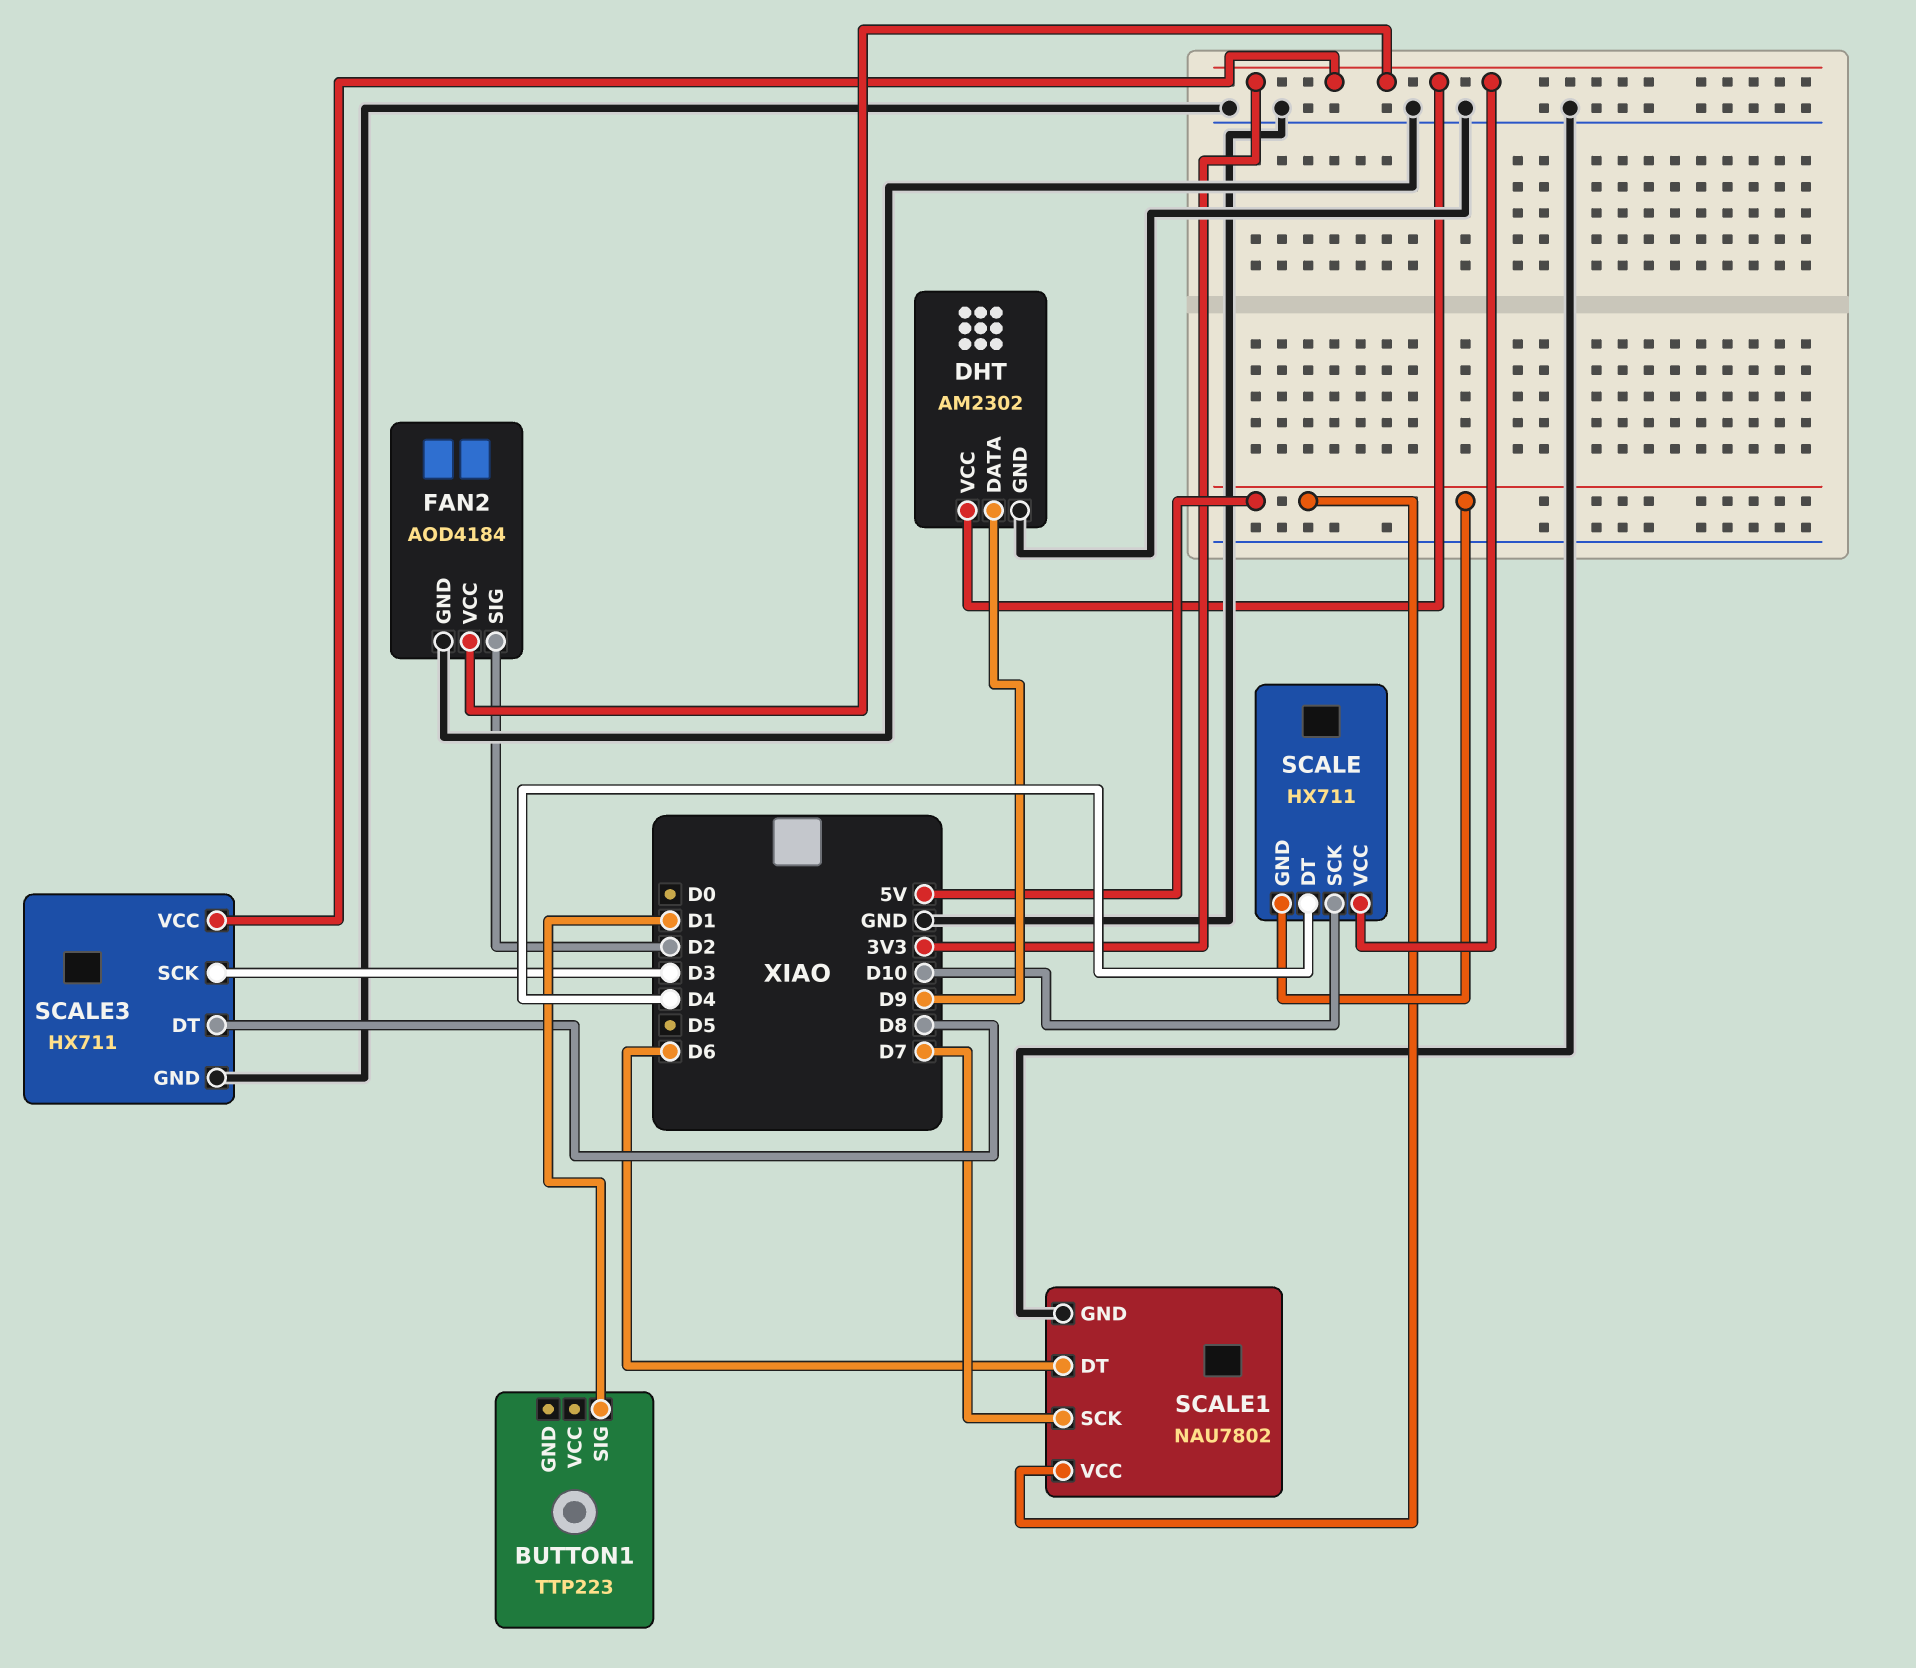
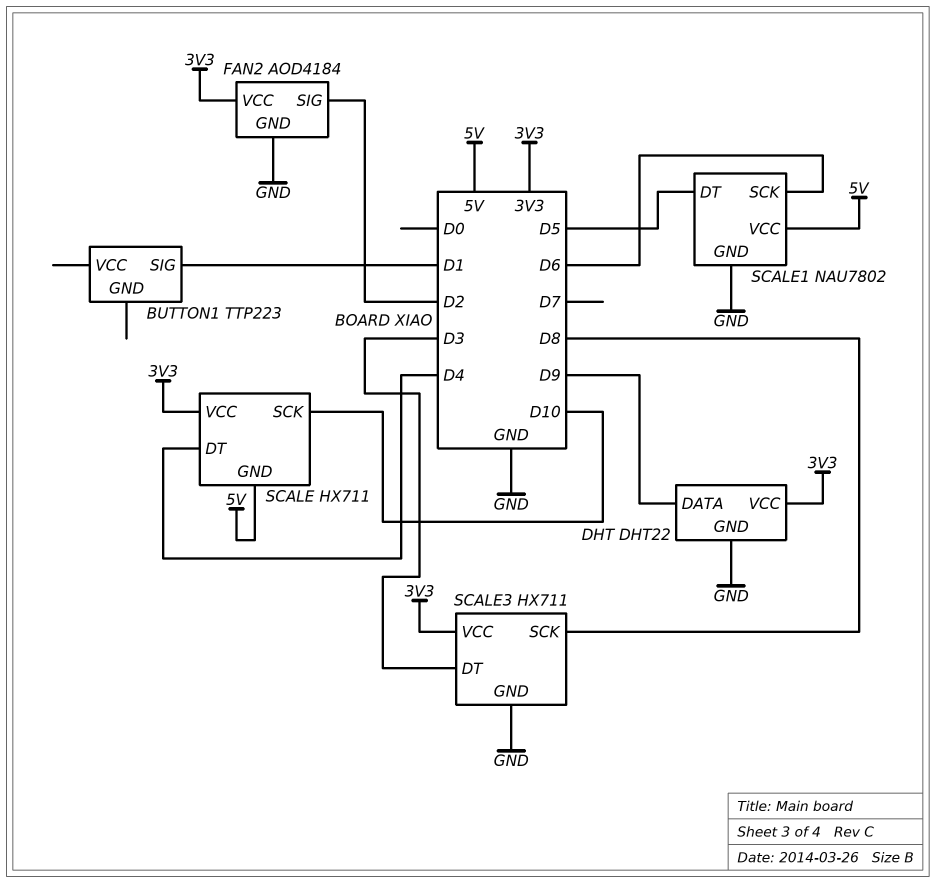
DHT: AM2302 -> DHT22
SCALE1 pin DT: D6 -> D5
SCALE1 pin SCK: D7 -> D6
SCALE3 pin DT: D8 -> D3
SCALE3 pin SCK: D3 -> D8

